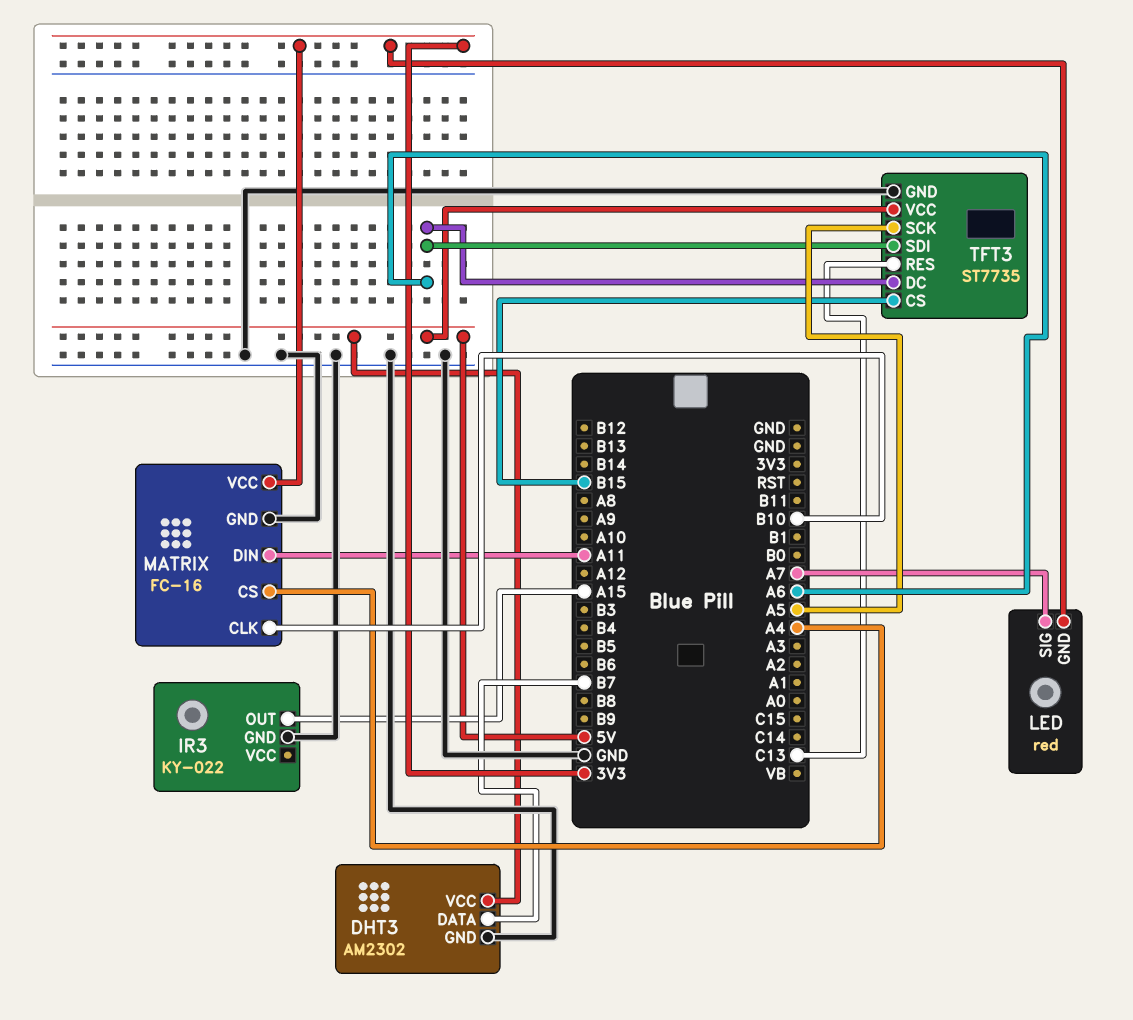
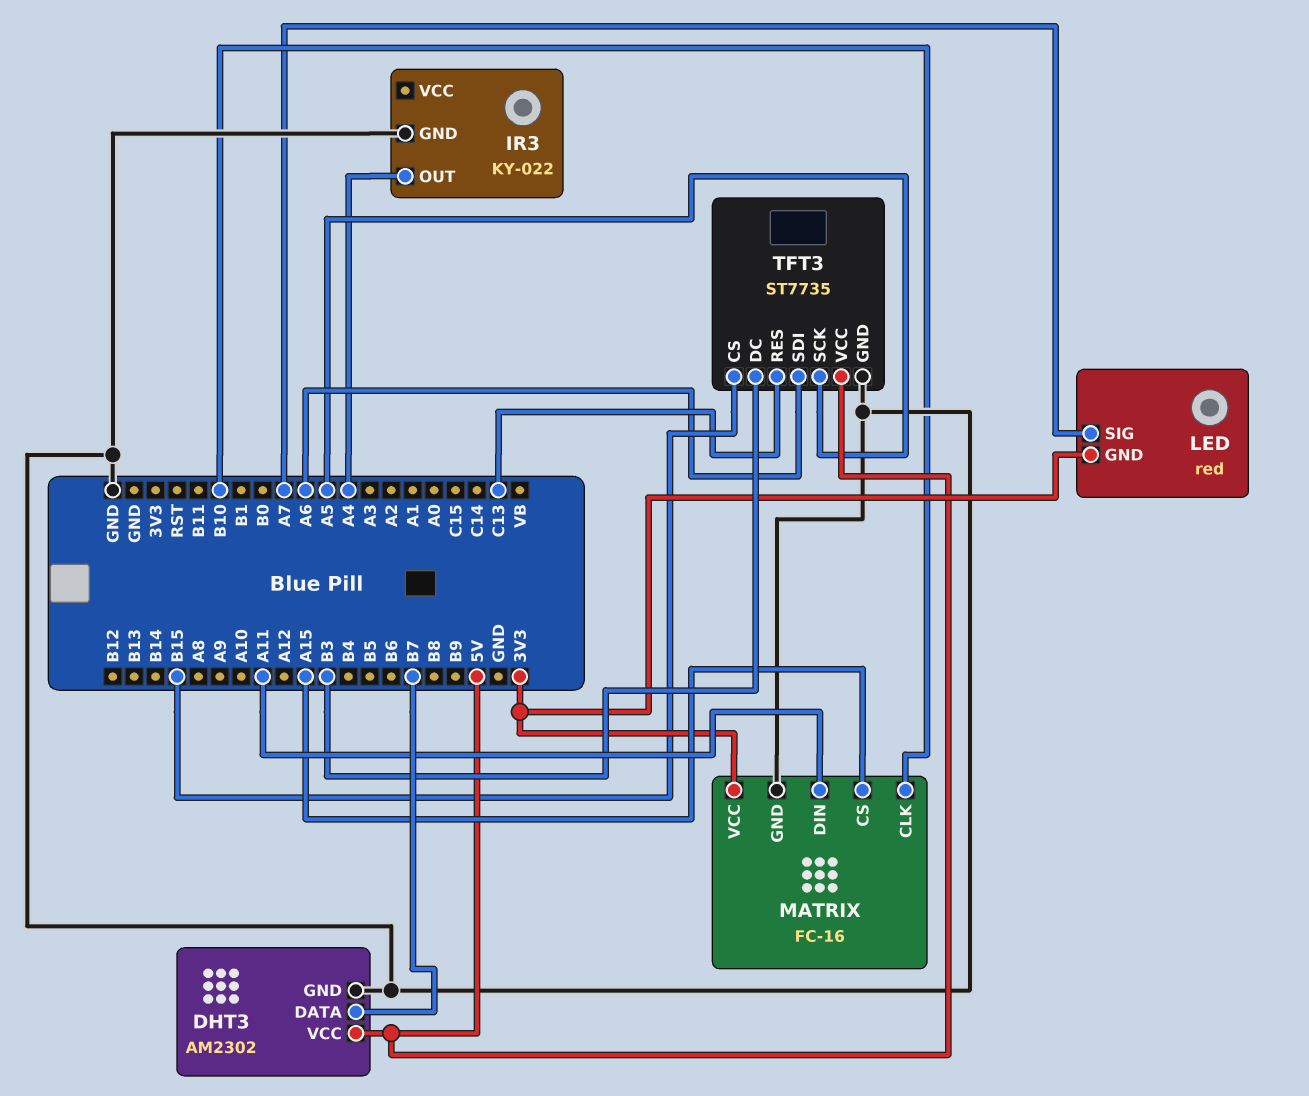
IR3 pin OUT: A15 -> A4
MATRIX pin CS: A4 -> A15
TFT3 pin DC: A6 -> B3

